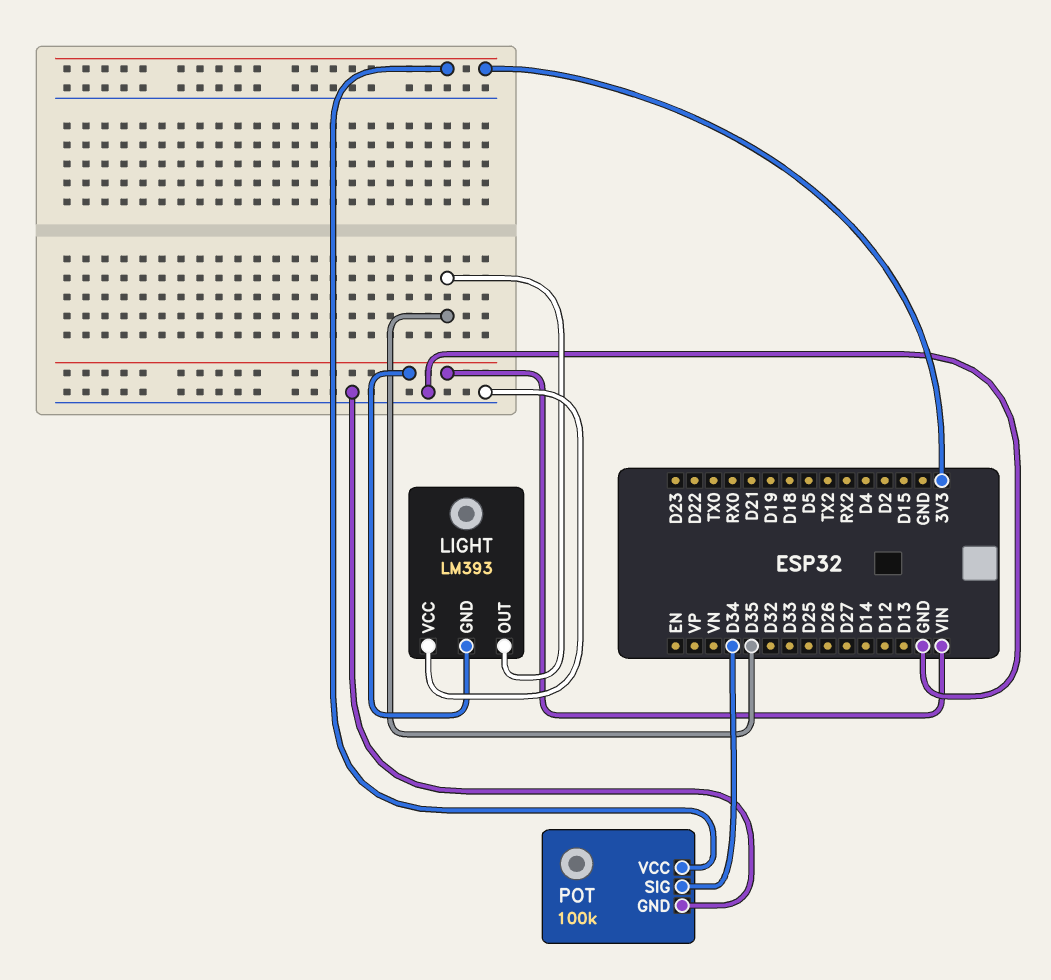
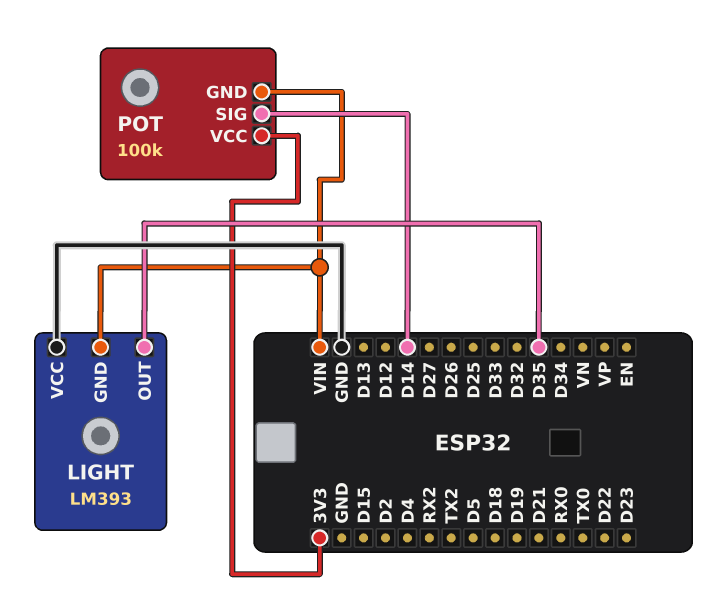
POT pin GND: GND -> VIN
POT pin SIG: D34 -> D14

